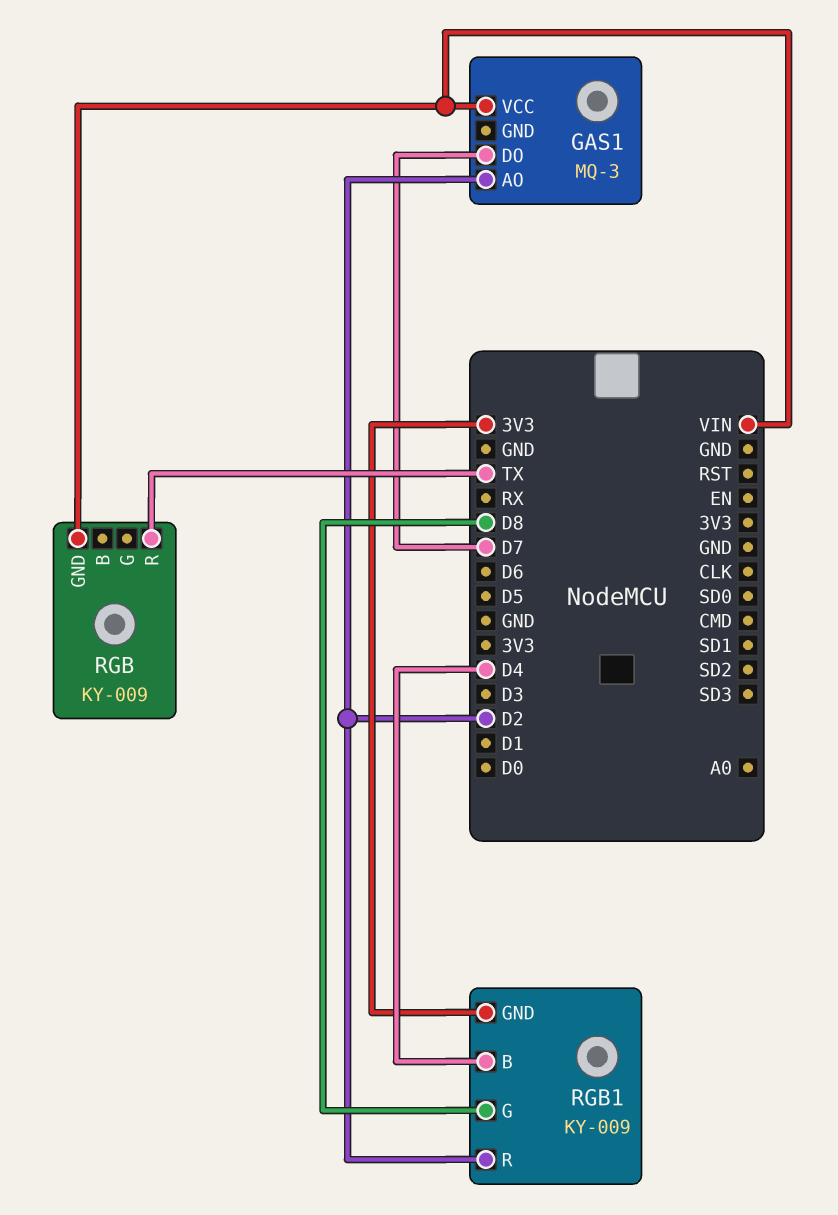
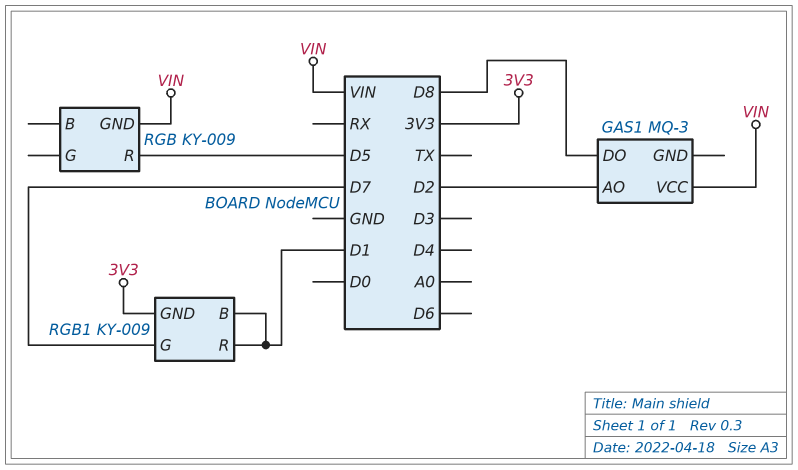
GAS1 pin DO: D7 -> D8
RGB pin R: TX -> D5
RGB1 pin B: D4 -> D1
RGB1 pin G: D8 -> D7
RGB1 pin R: D2 -> D1

